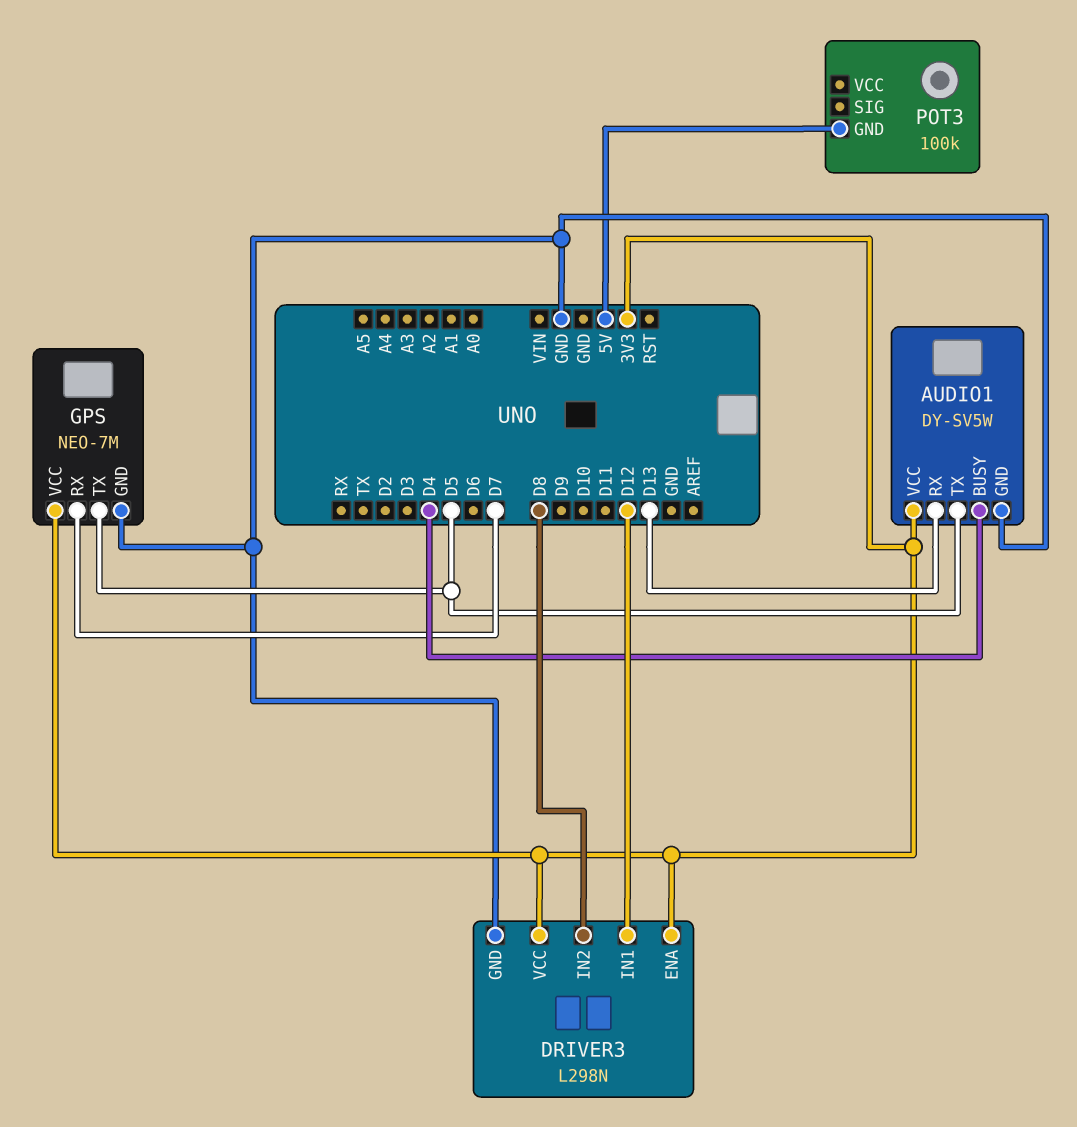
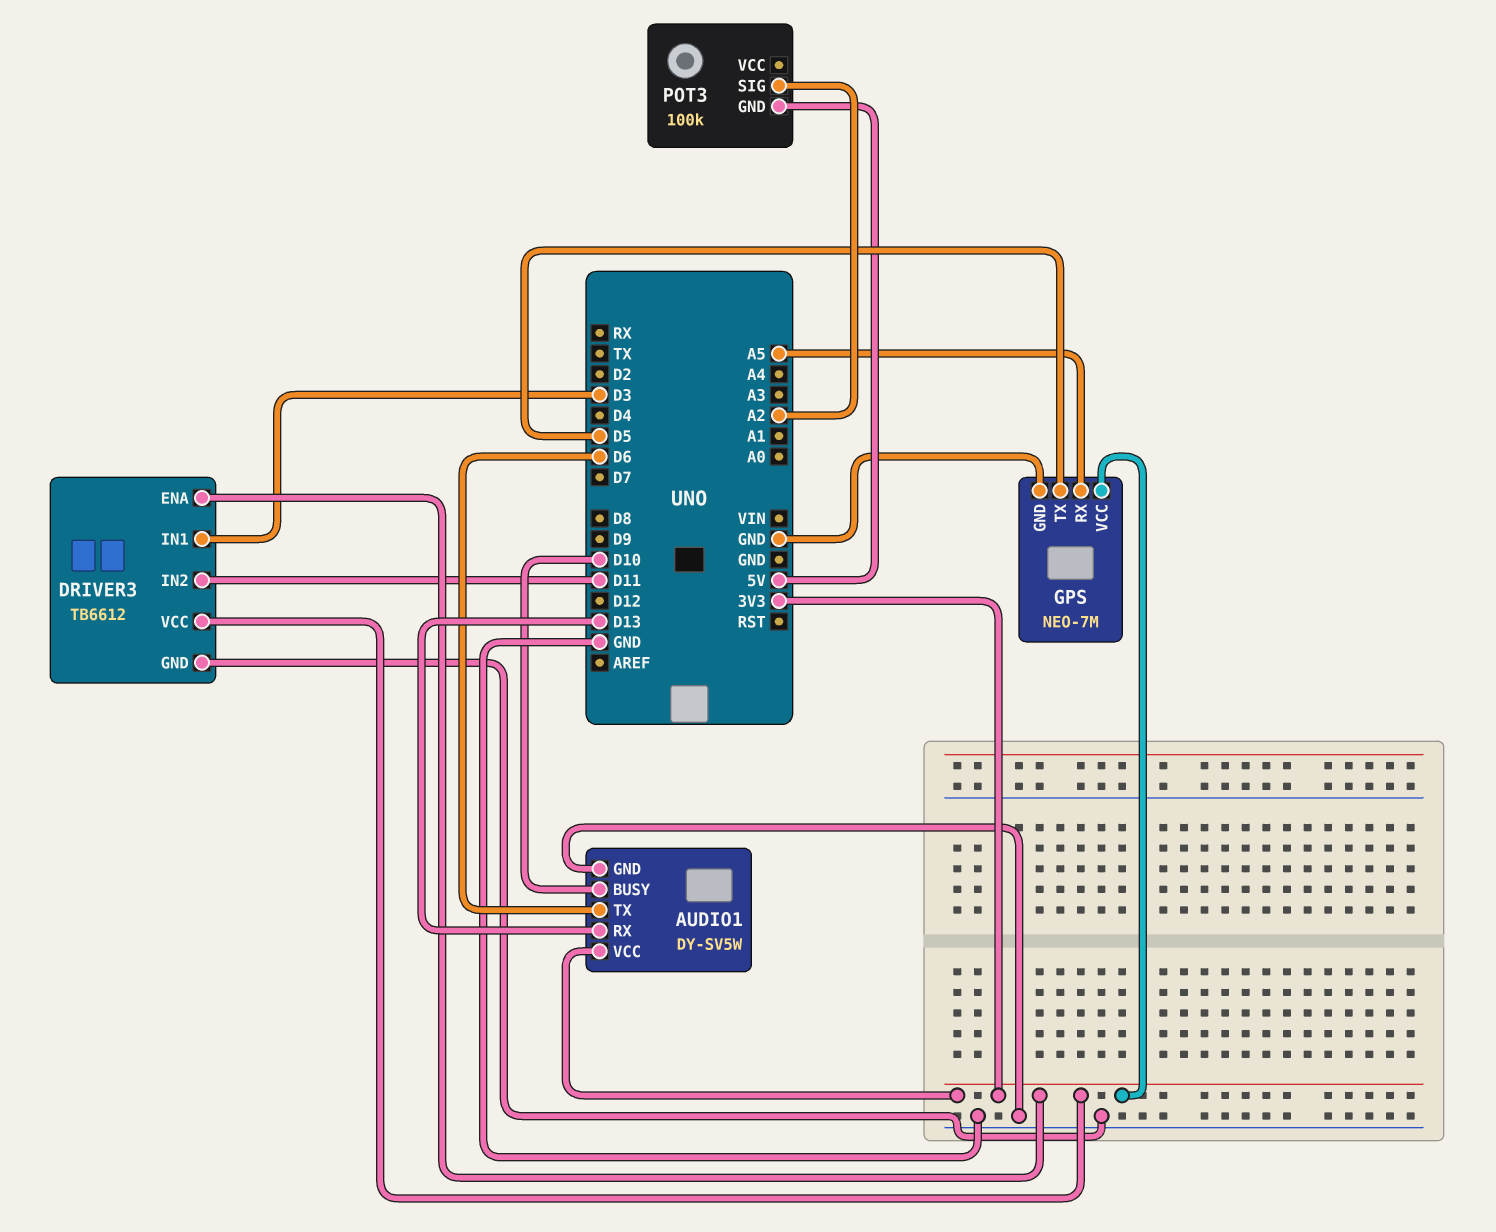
AUDIO1 pin BUSY: D4 -> D10
AUDIO1 pin TX: D5 -> D6
DRIVER3: L298N -> TB6612
DRIVER3 pin IN1: D12 -> D3
DRIVER3 pin IN2: D8 -> D11
GPS pin RX: D7 -> A5
POT3 pin SIG: none -> A2

